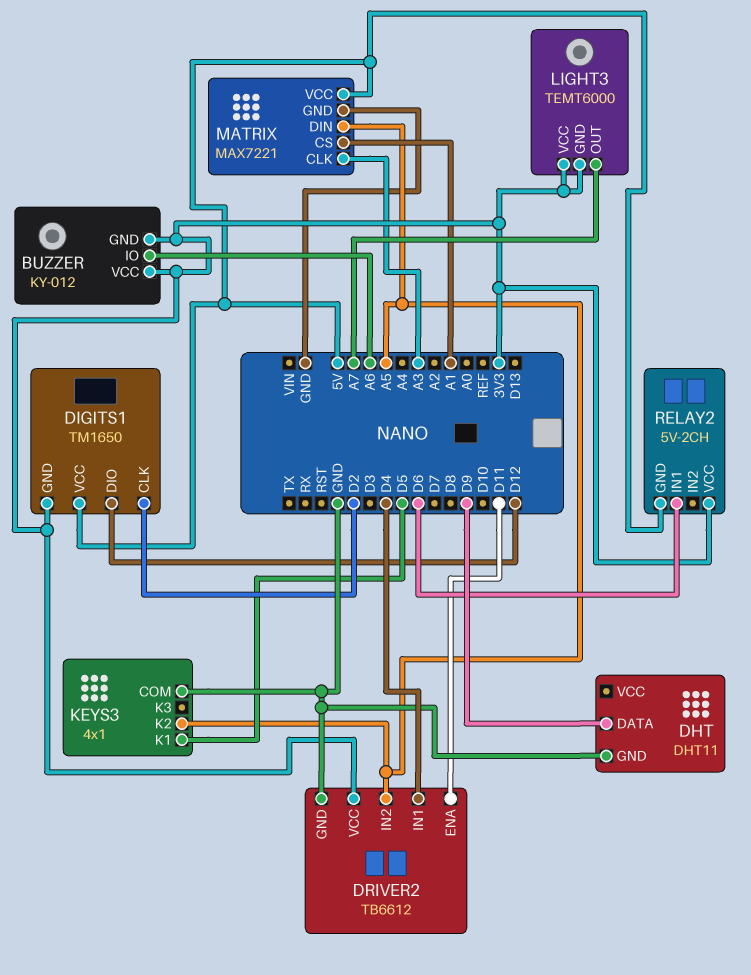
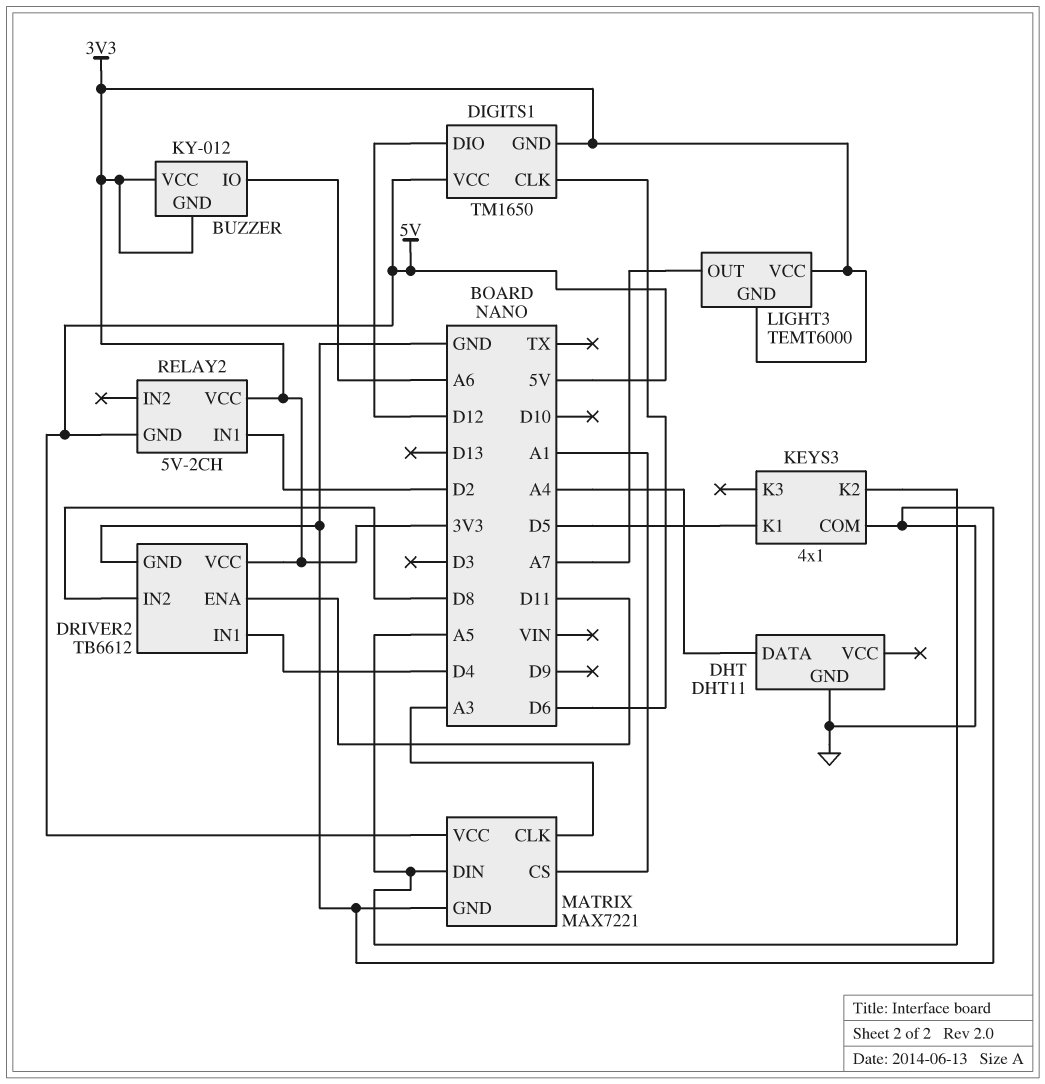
DHT pin DATA: D9 -> A4
DIGITS1 pin CLK: D2 -> D6
DRIVER2 pin IN2: A5 -> D8
RELAY2 pin IN1: D6 -> D2

